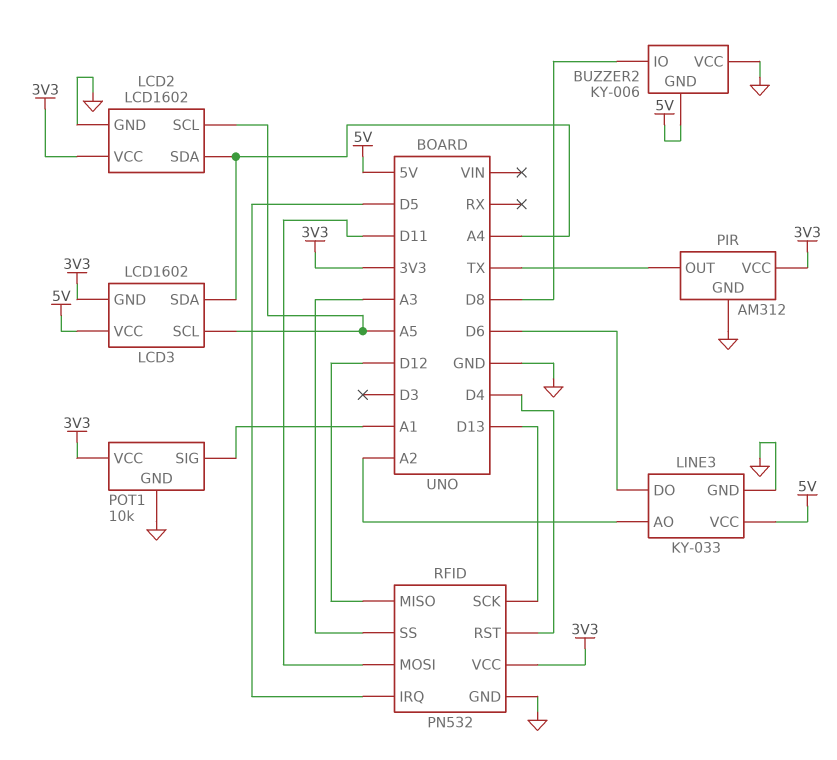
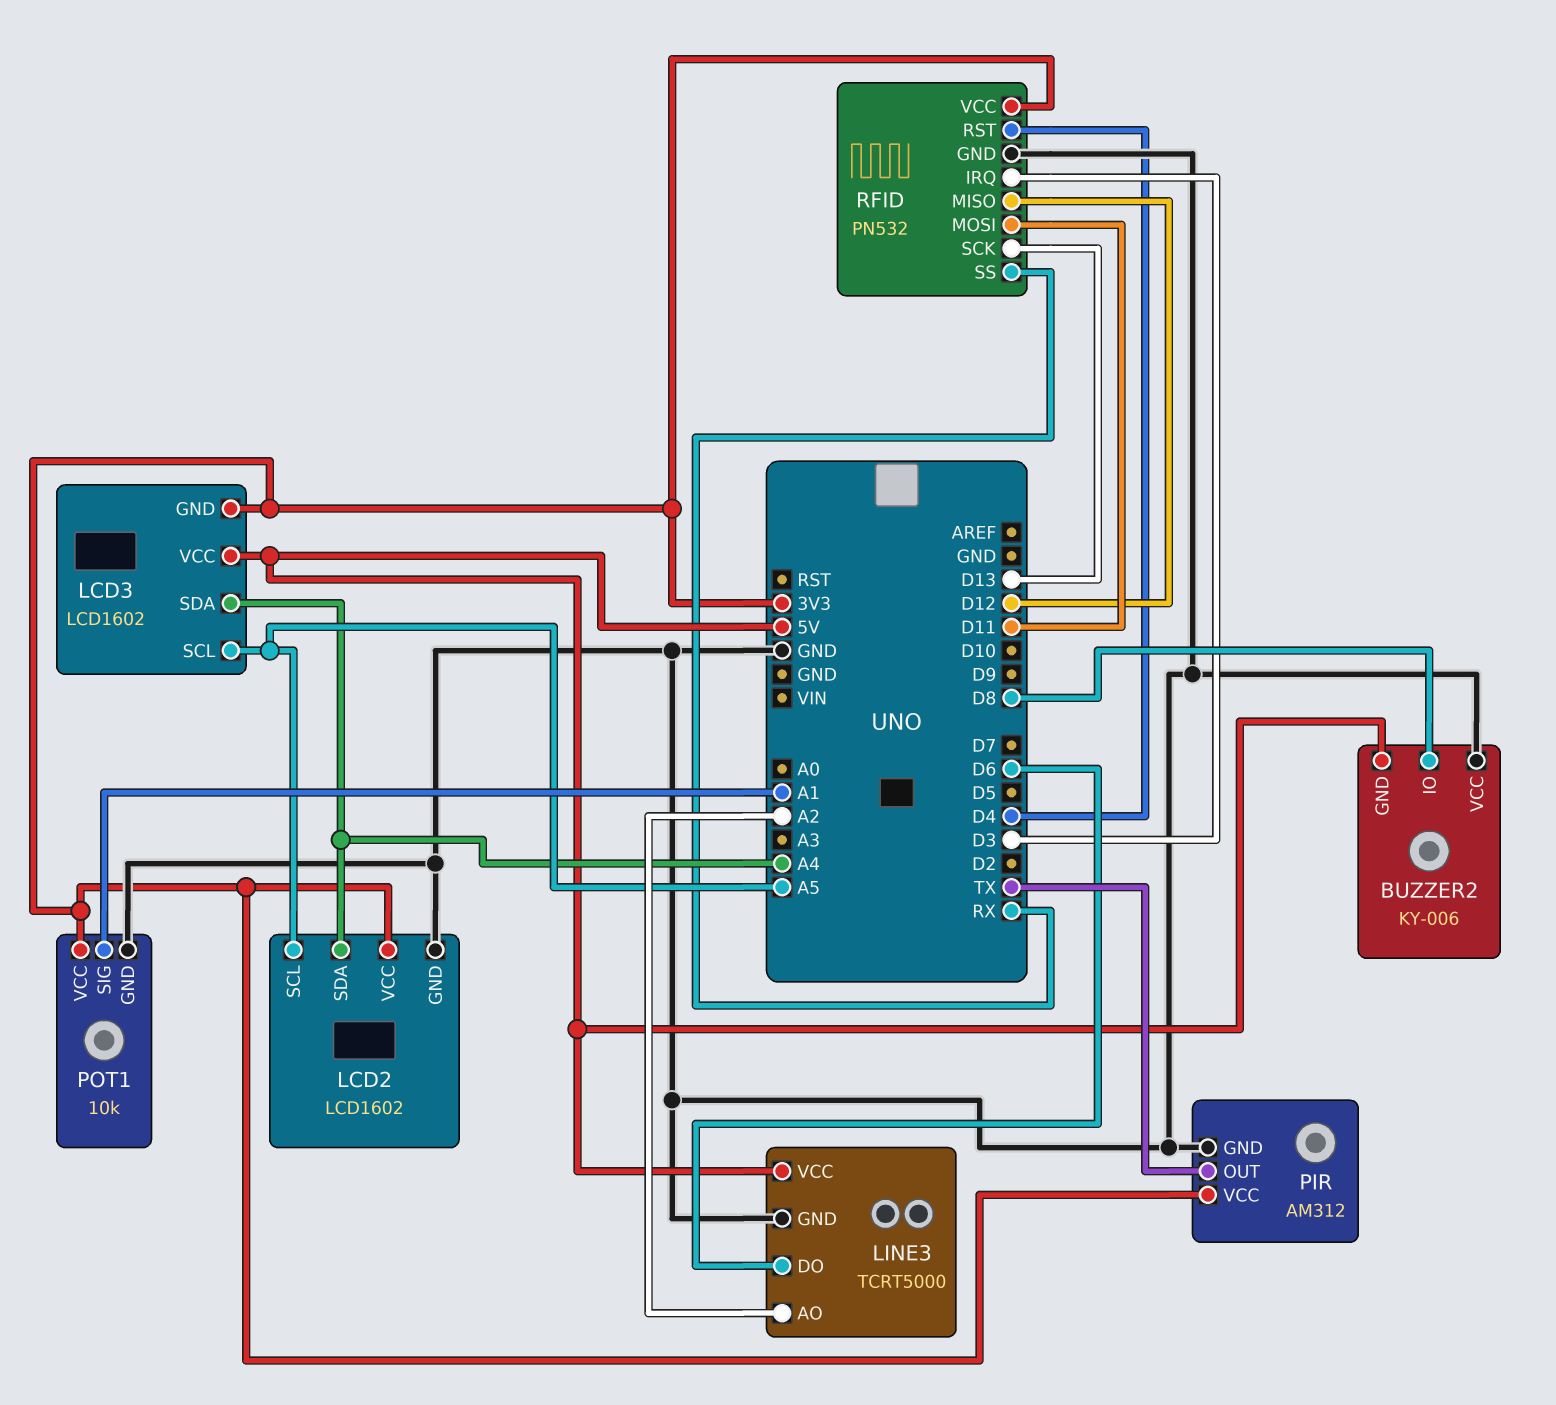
LINE3: KY-033 -> TCRT5000
RFID pin IRQ: D5 -> D3
RFID pin SS: A3 -> RX

